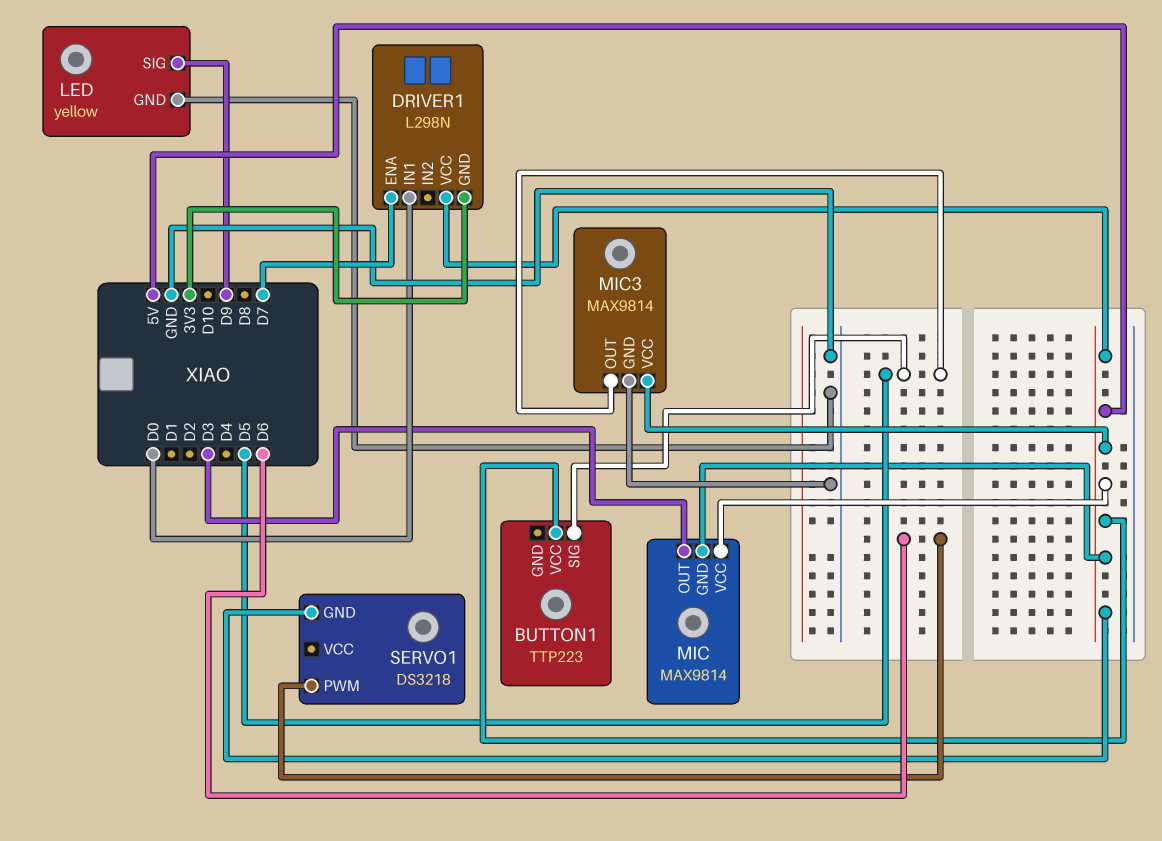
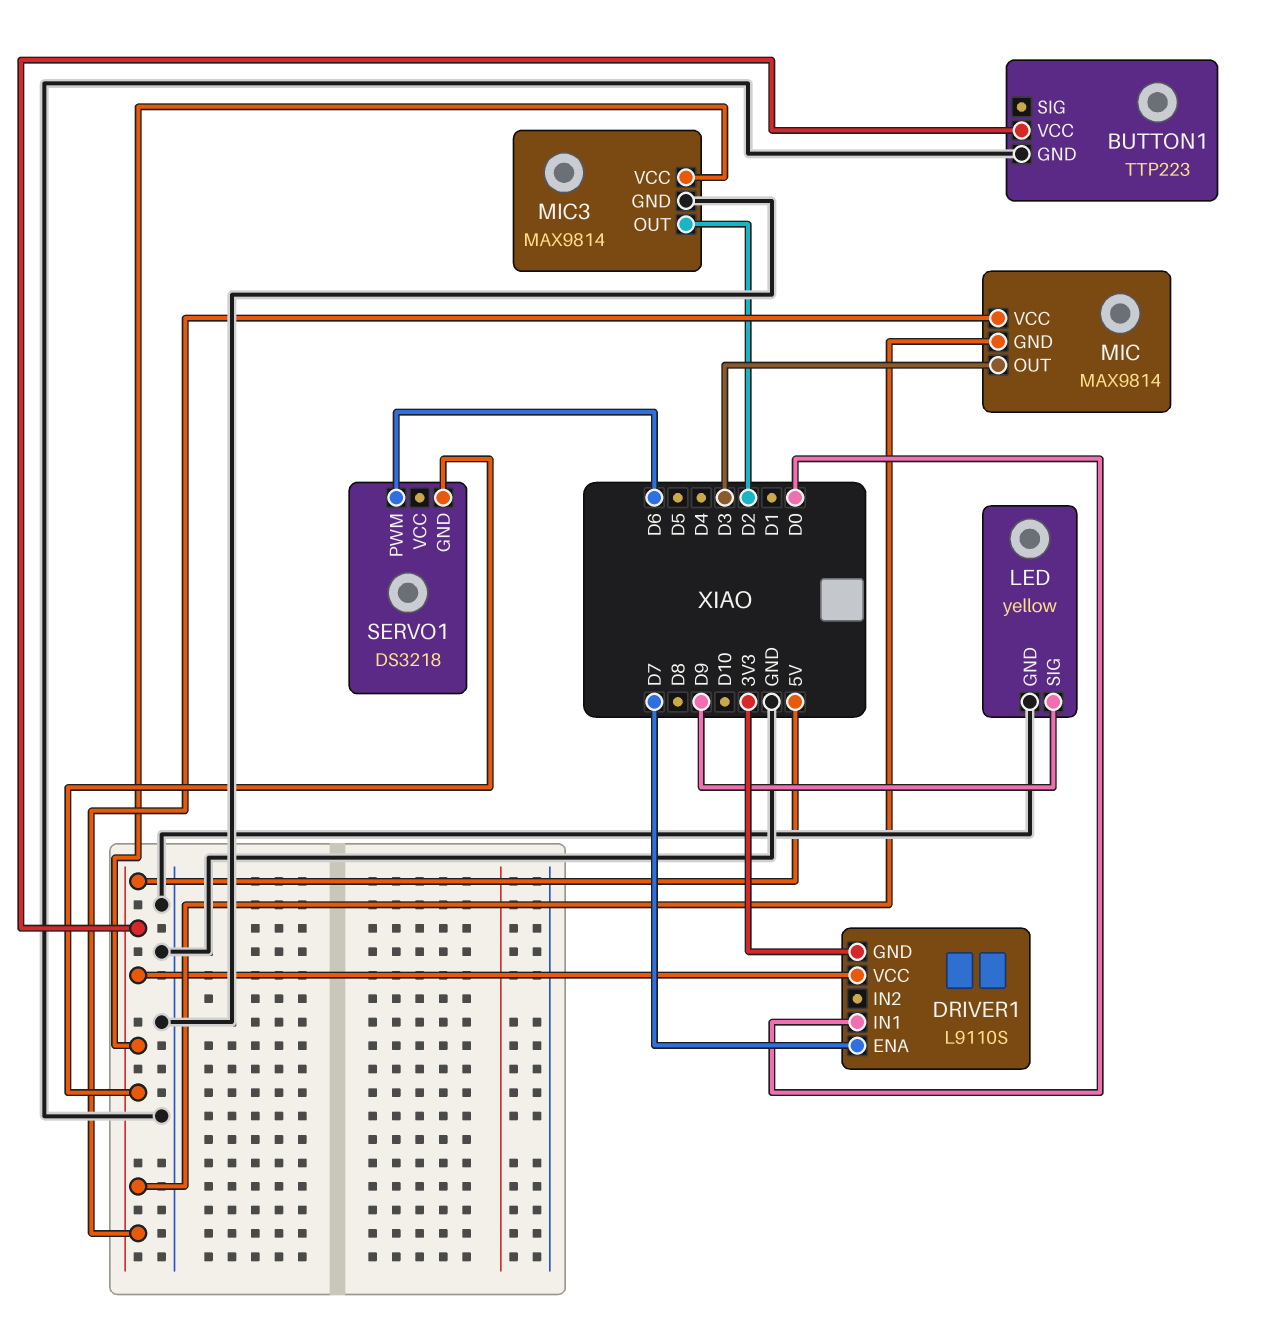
BUTTON1 pin GND: none -> GND
BUTTON1 pin SIG: D5 -> none
DRIVER1: L298N -> L9110S
MIC3 pin OUT: D5 -> D2

